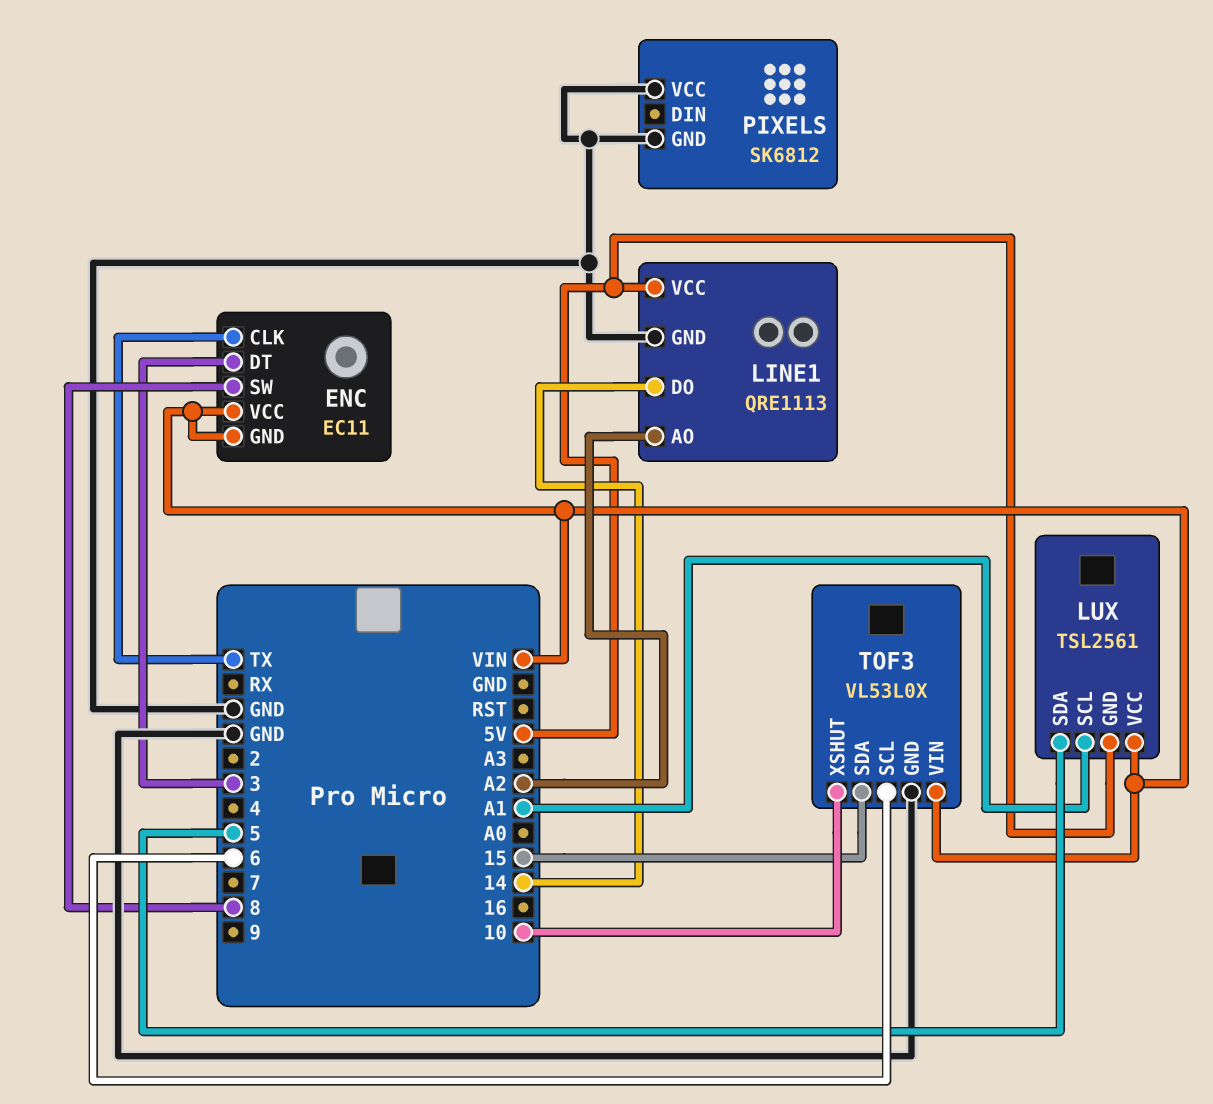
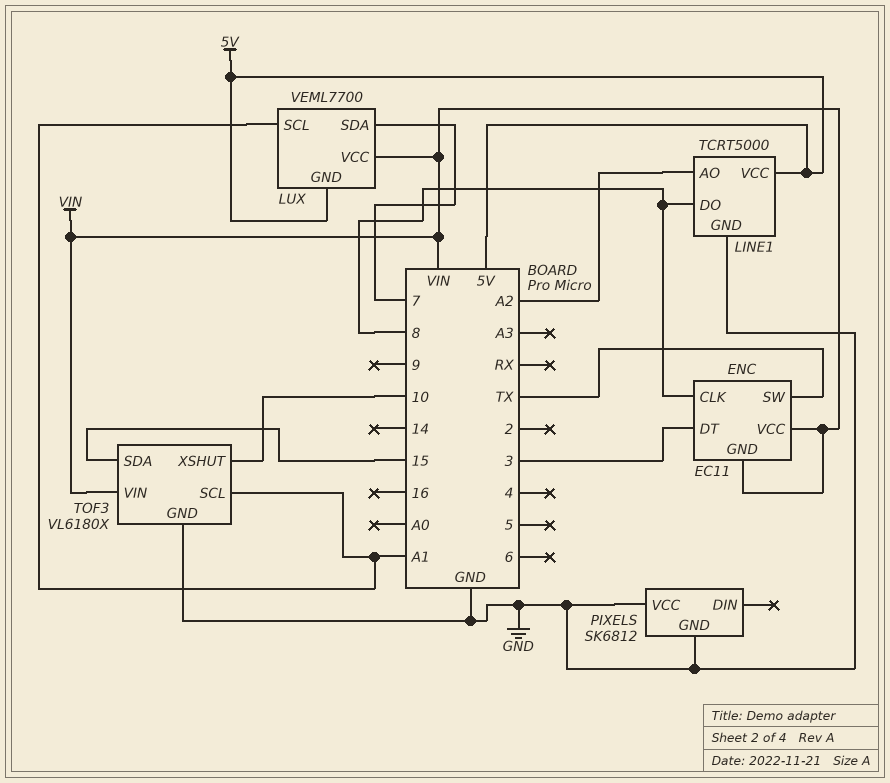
ENC pin CLK: TX -> 8
ENC pin SW: 8 -> TX
LINE1: QRE1113 -> TCRT5000
LINE1 pin DO: 14 -> 8
LUX: TSL2561 -> VEML7700
LUX pin SDA: 5 -> 7
TOF3: VL53L0X -> VL6180X
TOF3 pin SCL: 6 -> A1

